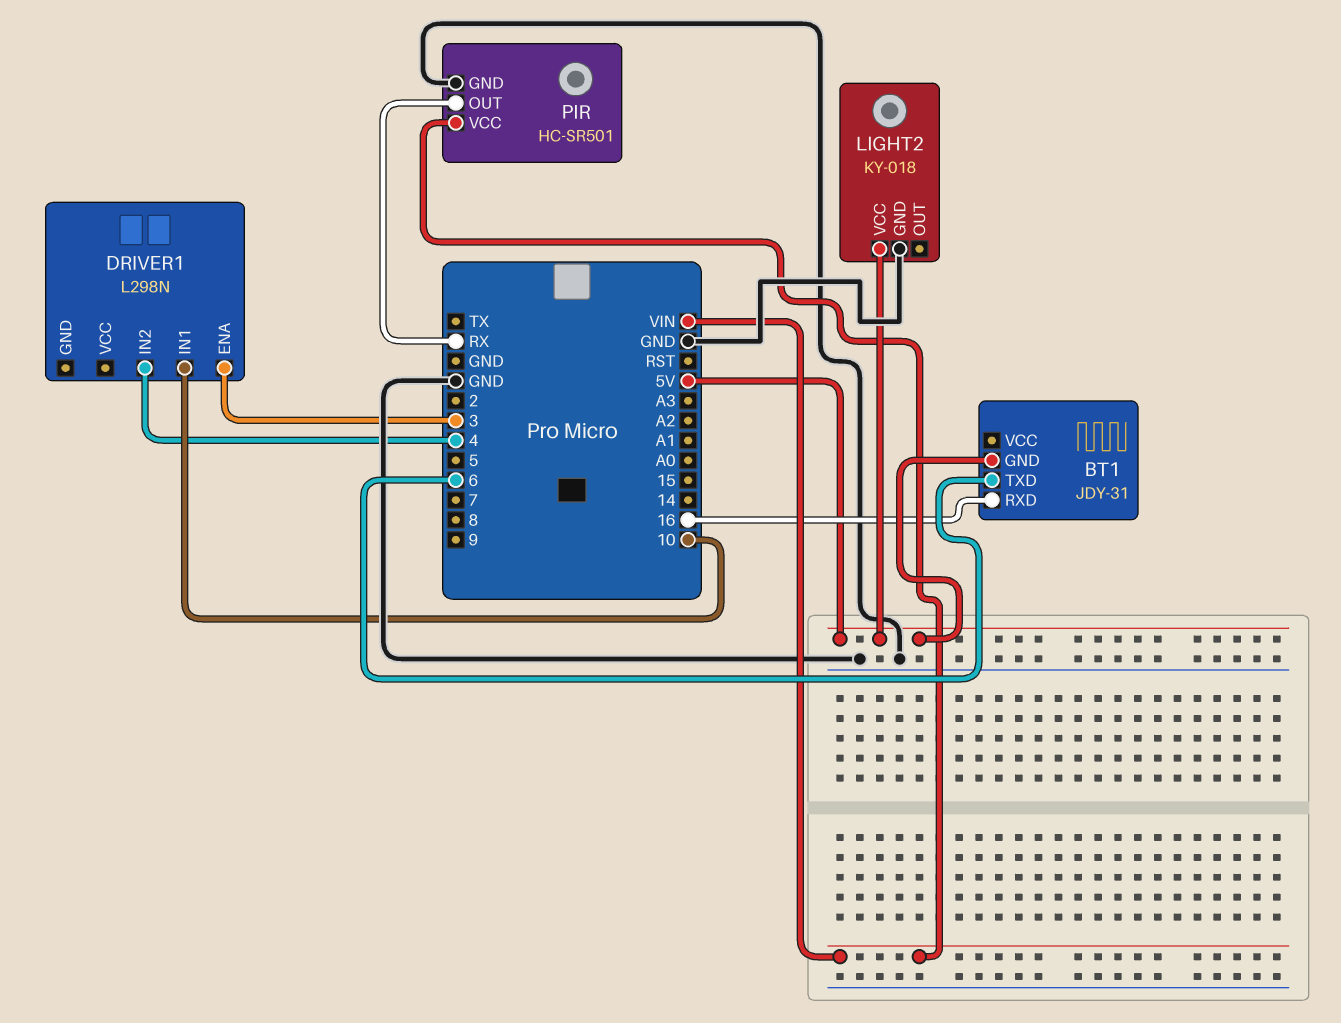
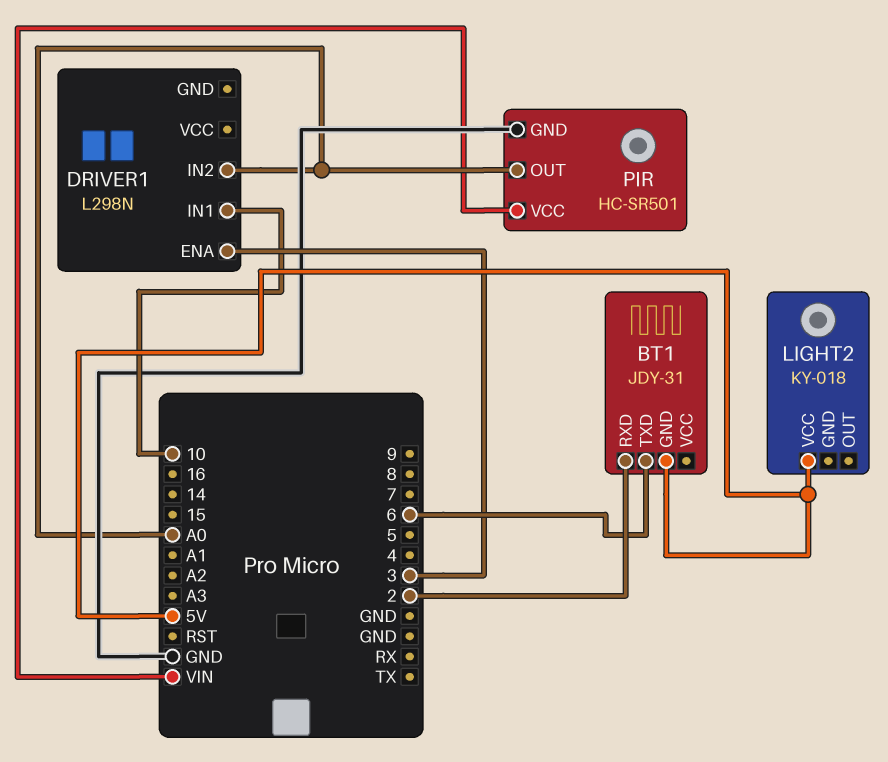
BT1 pin RXD: 16 -> 2
DRIVER1 pin IN2: 4 -> A0
LIGHT2 pin GND: GND -> none
PIR pin OUT: RX -> A0

